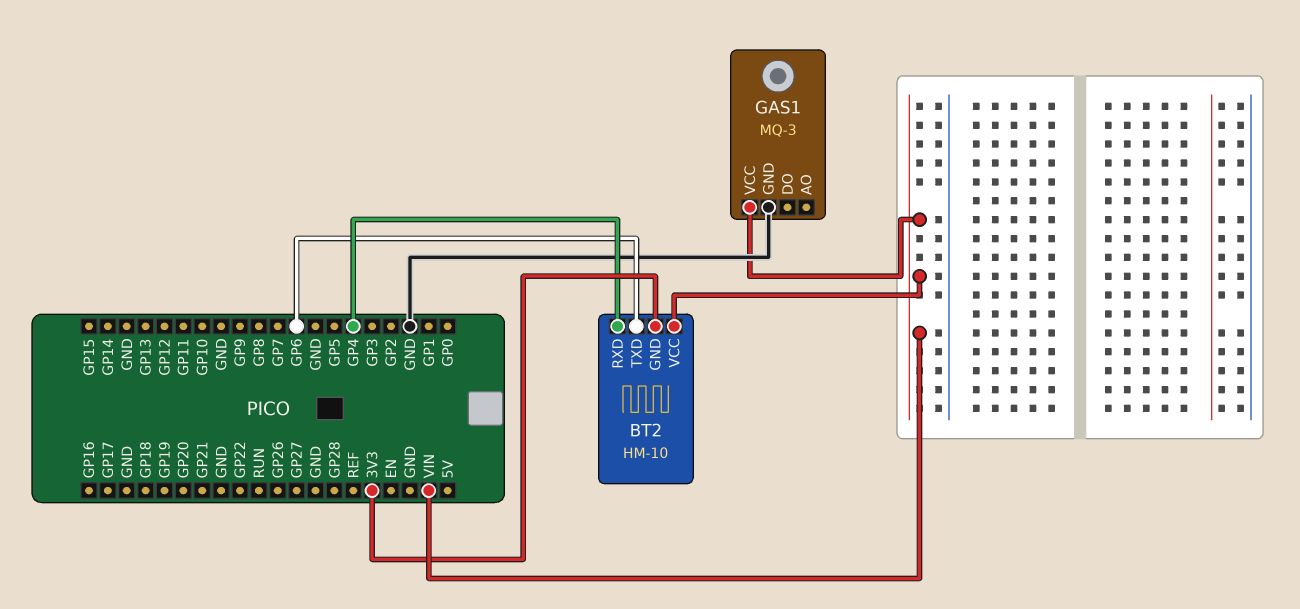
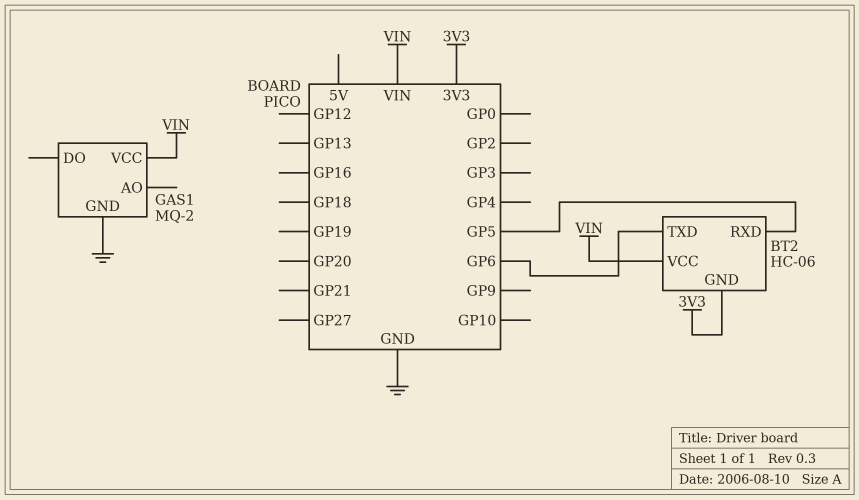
BT2: HM-10 -> HC-06
BT2 pin RXD: GP4 -> GP5
GAS1: MQ-3 -> MQ-2

